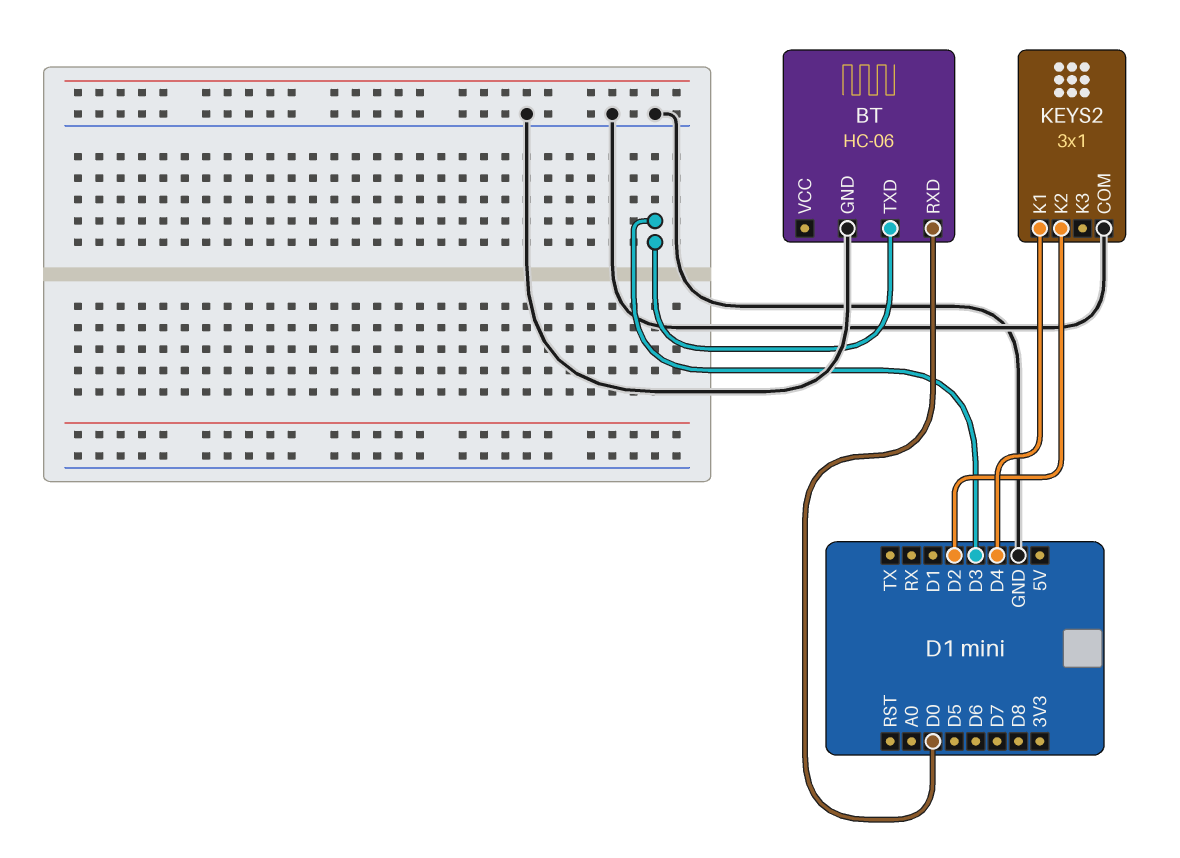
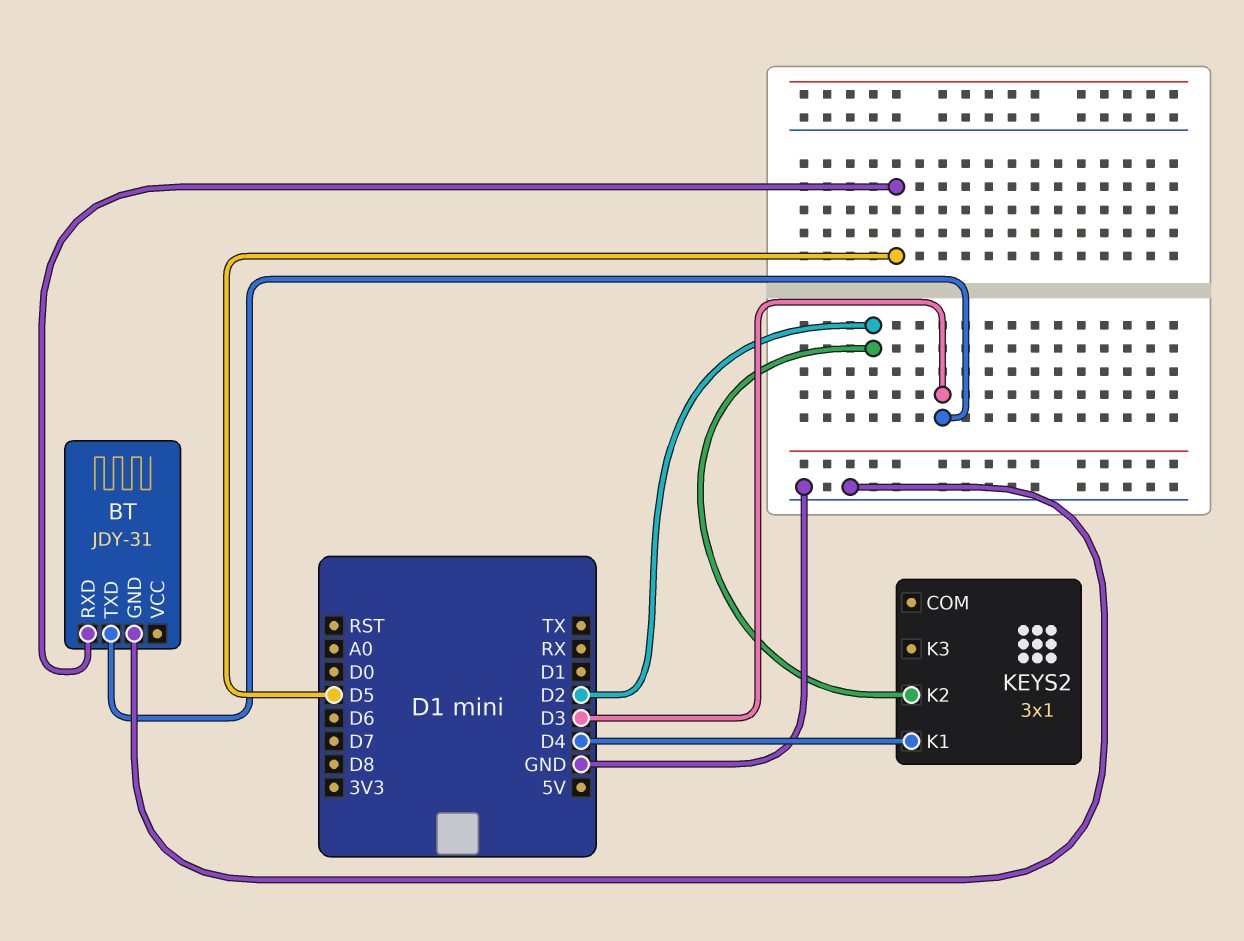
BT: HC-06 -> JDY-31
BT pin RXD: D0 -> D5
KEYS2 pin COM: GND -> none

